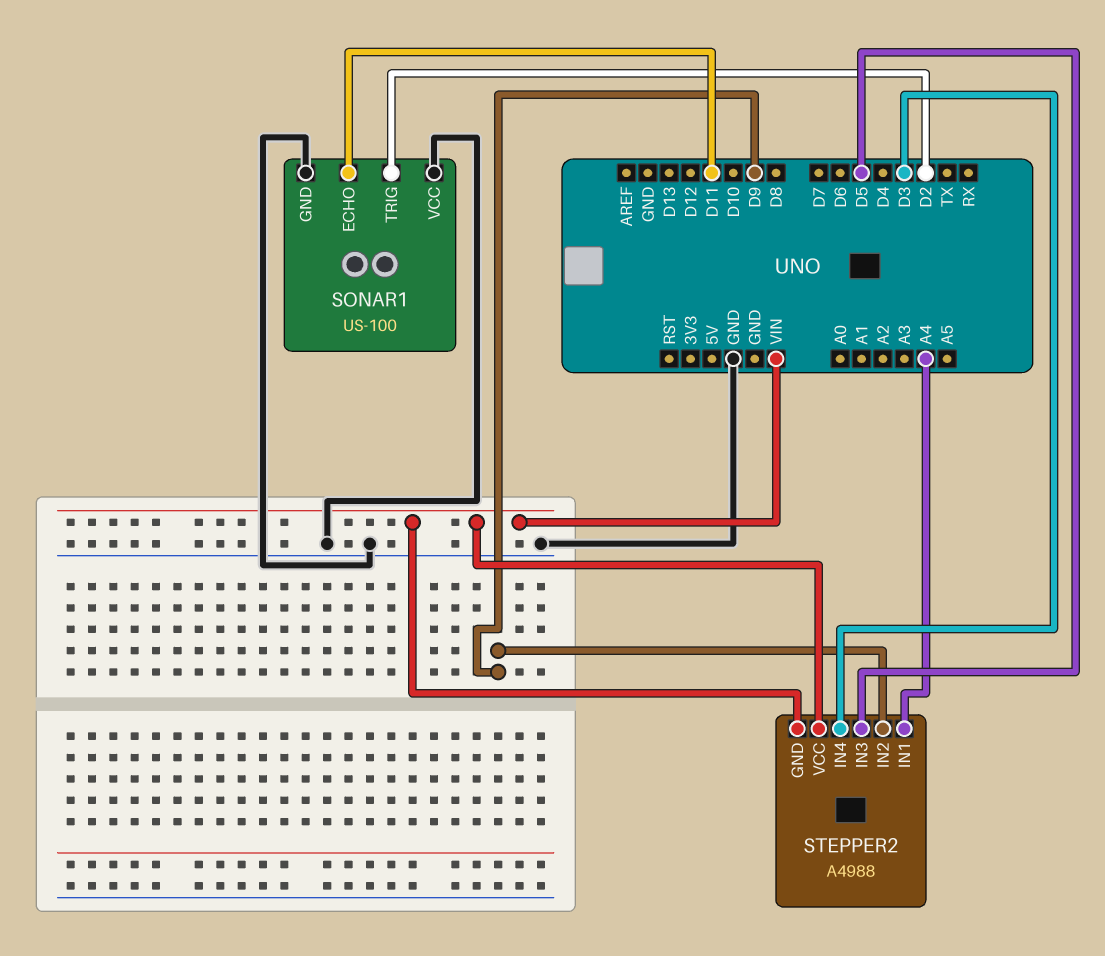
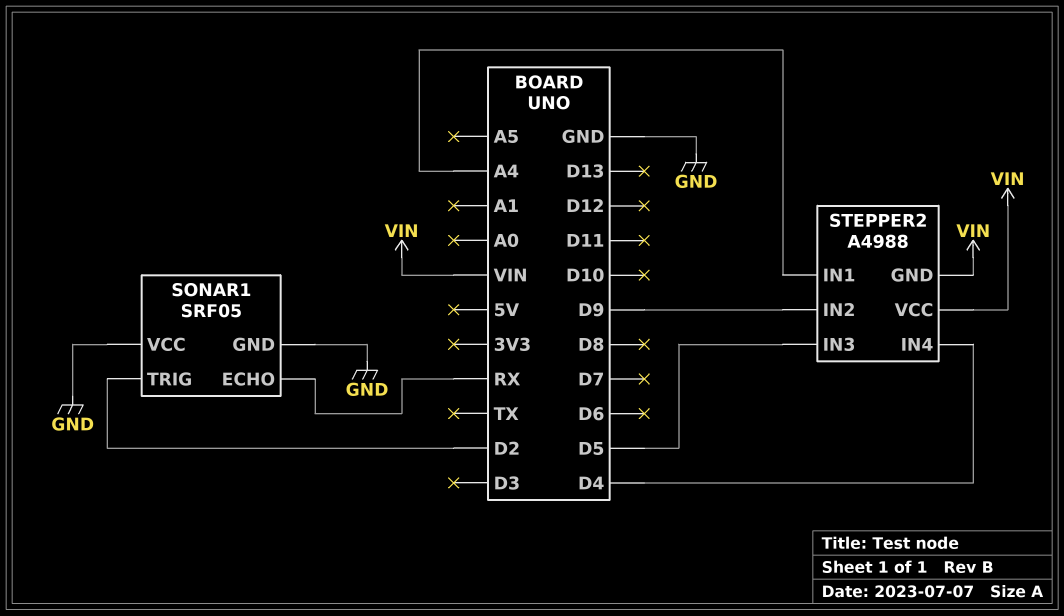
SONAR1: US-100 -> SRF05
SONAR1 pin ECHO: D11 -> RX
STEPPER2 pin IN4: D3 -> D4

